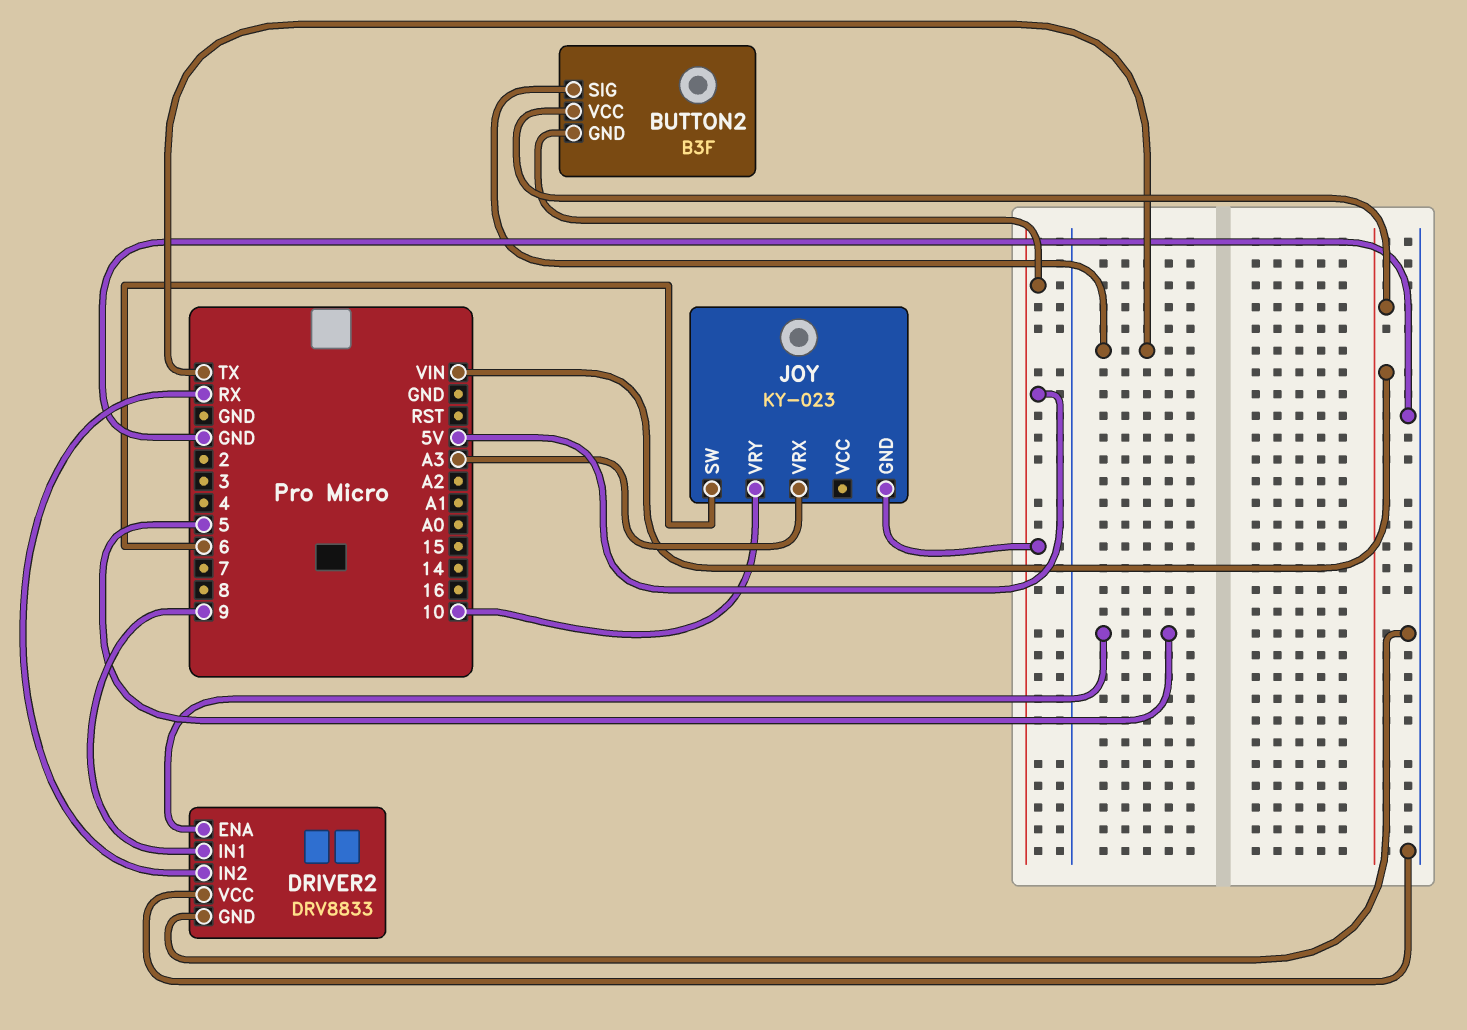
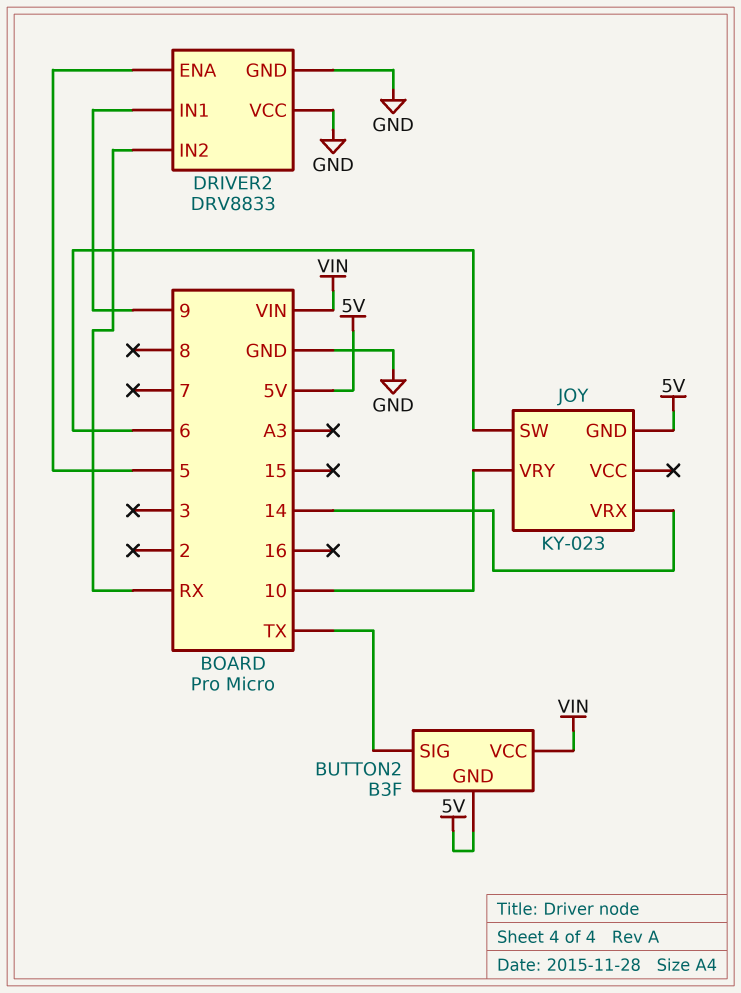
JOY pin VRX: A3 -> 14

